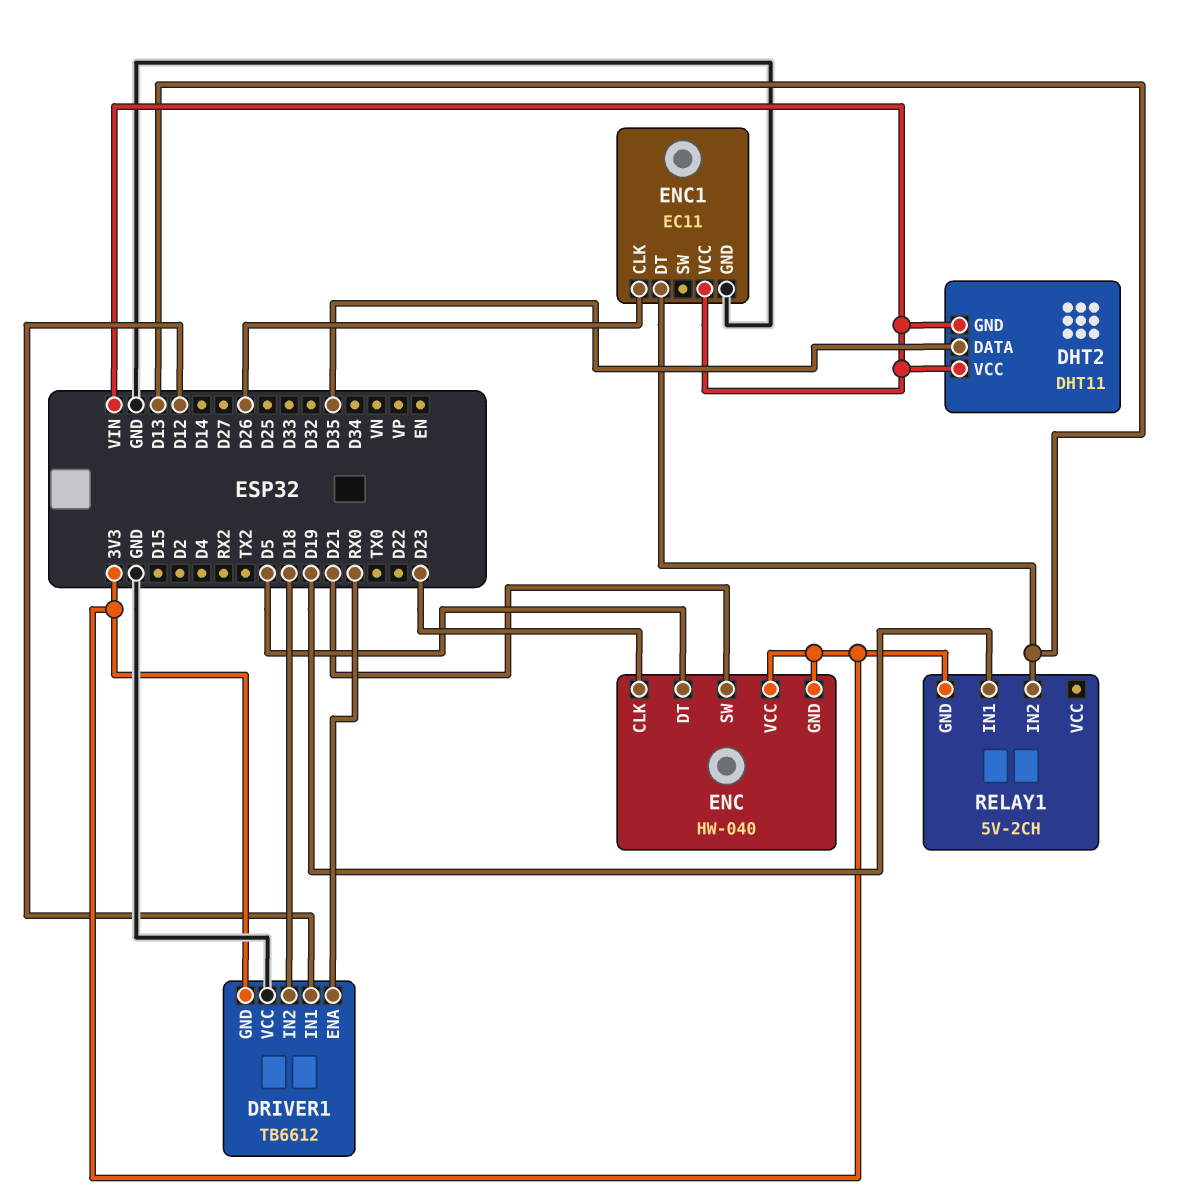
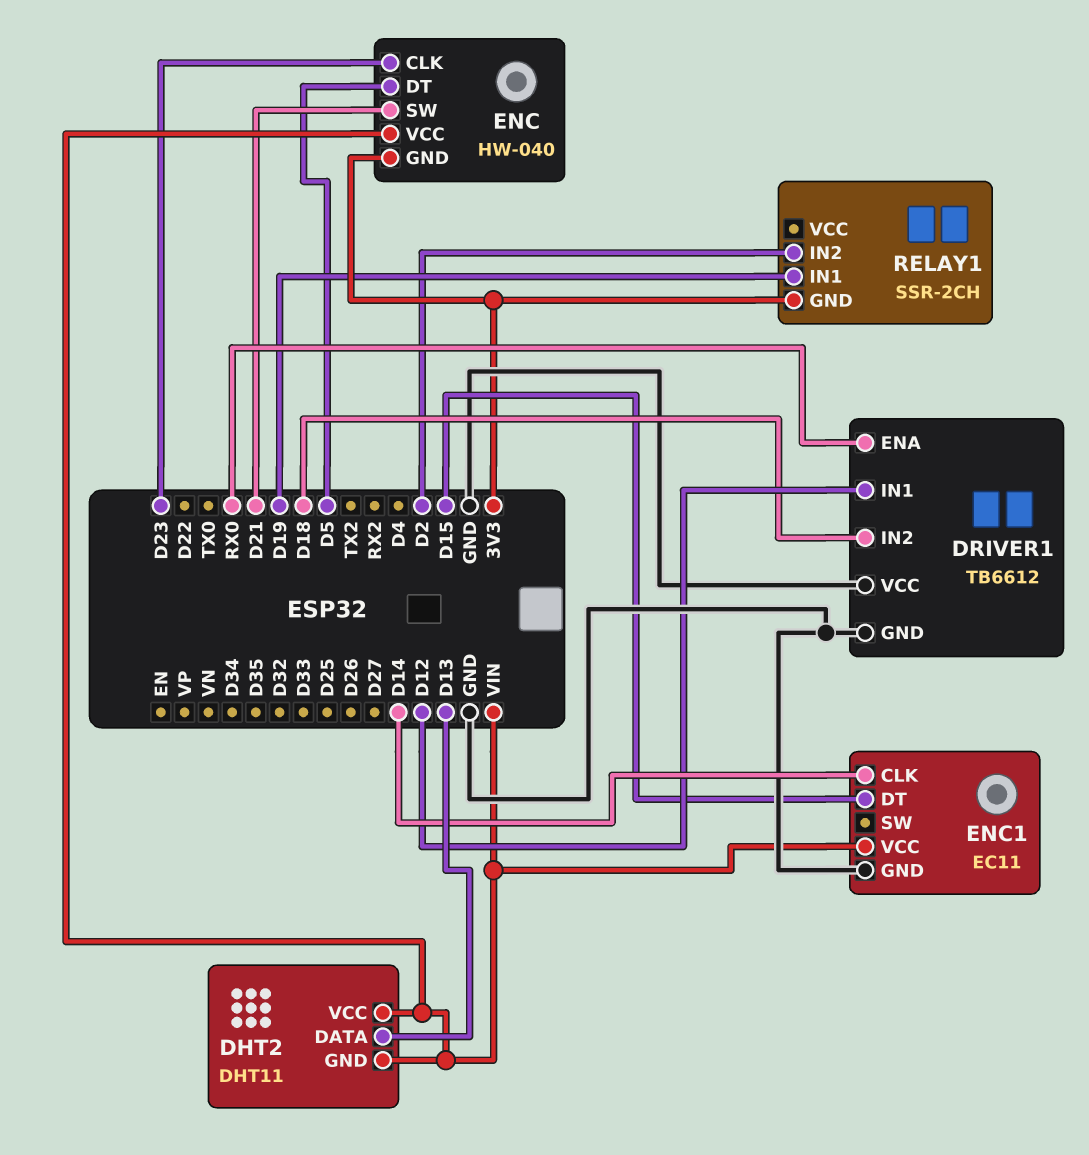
DHT2 pin DATA: D35 -> D13
DRIVER1 pin GND: 3V3 -> GND
ENC pin VCC: 3V3 -> VIN
ENC1 pin CLK: D26 -> D14
ENC1 pin DT: D13 -> D15
RELAY1: 5V-2CH -> SSR-2CH
RELAY1 pin IN2: D13 -> D2

